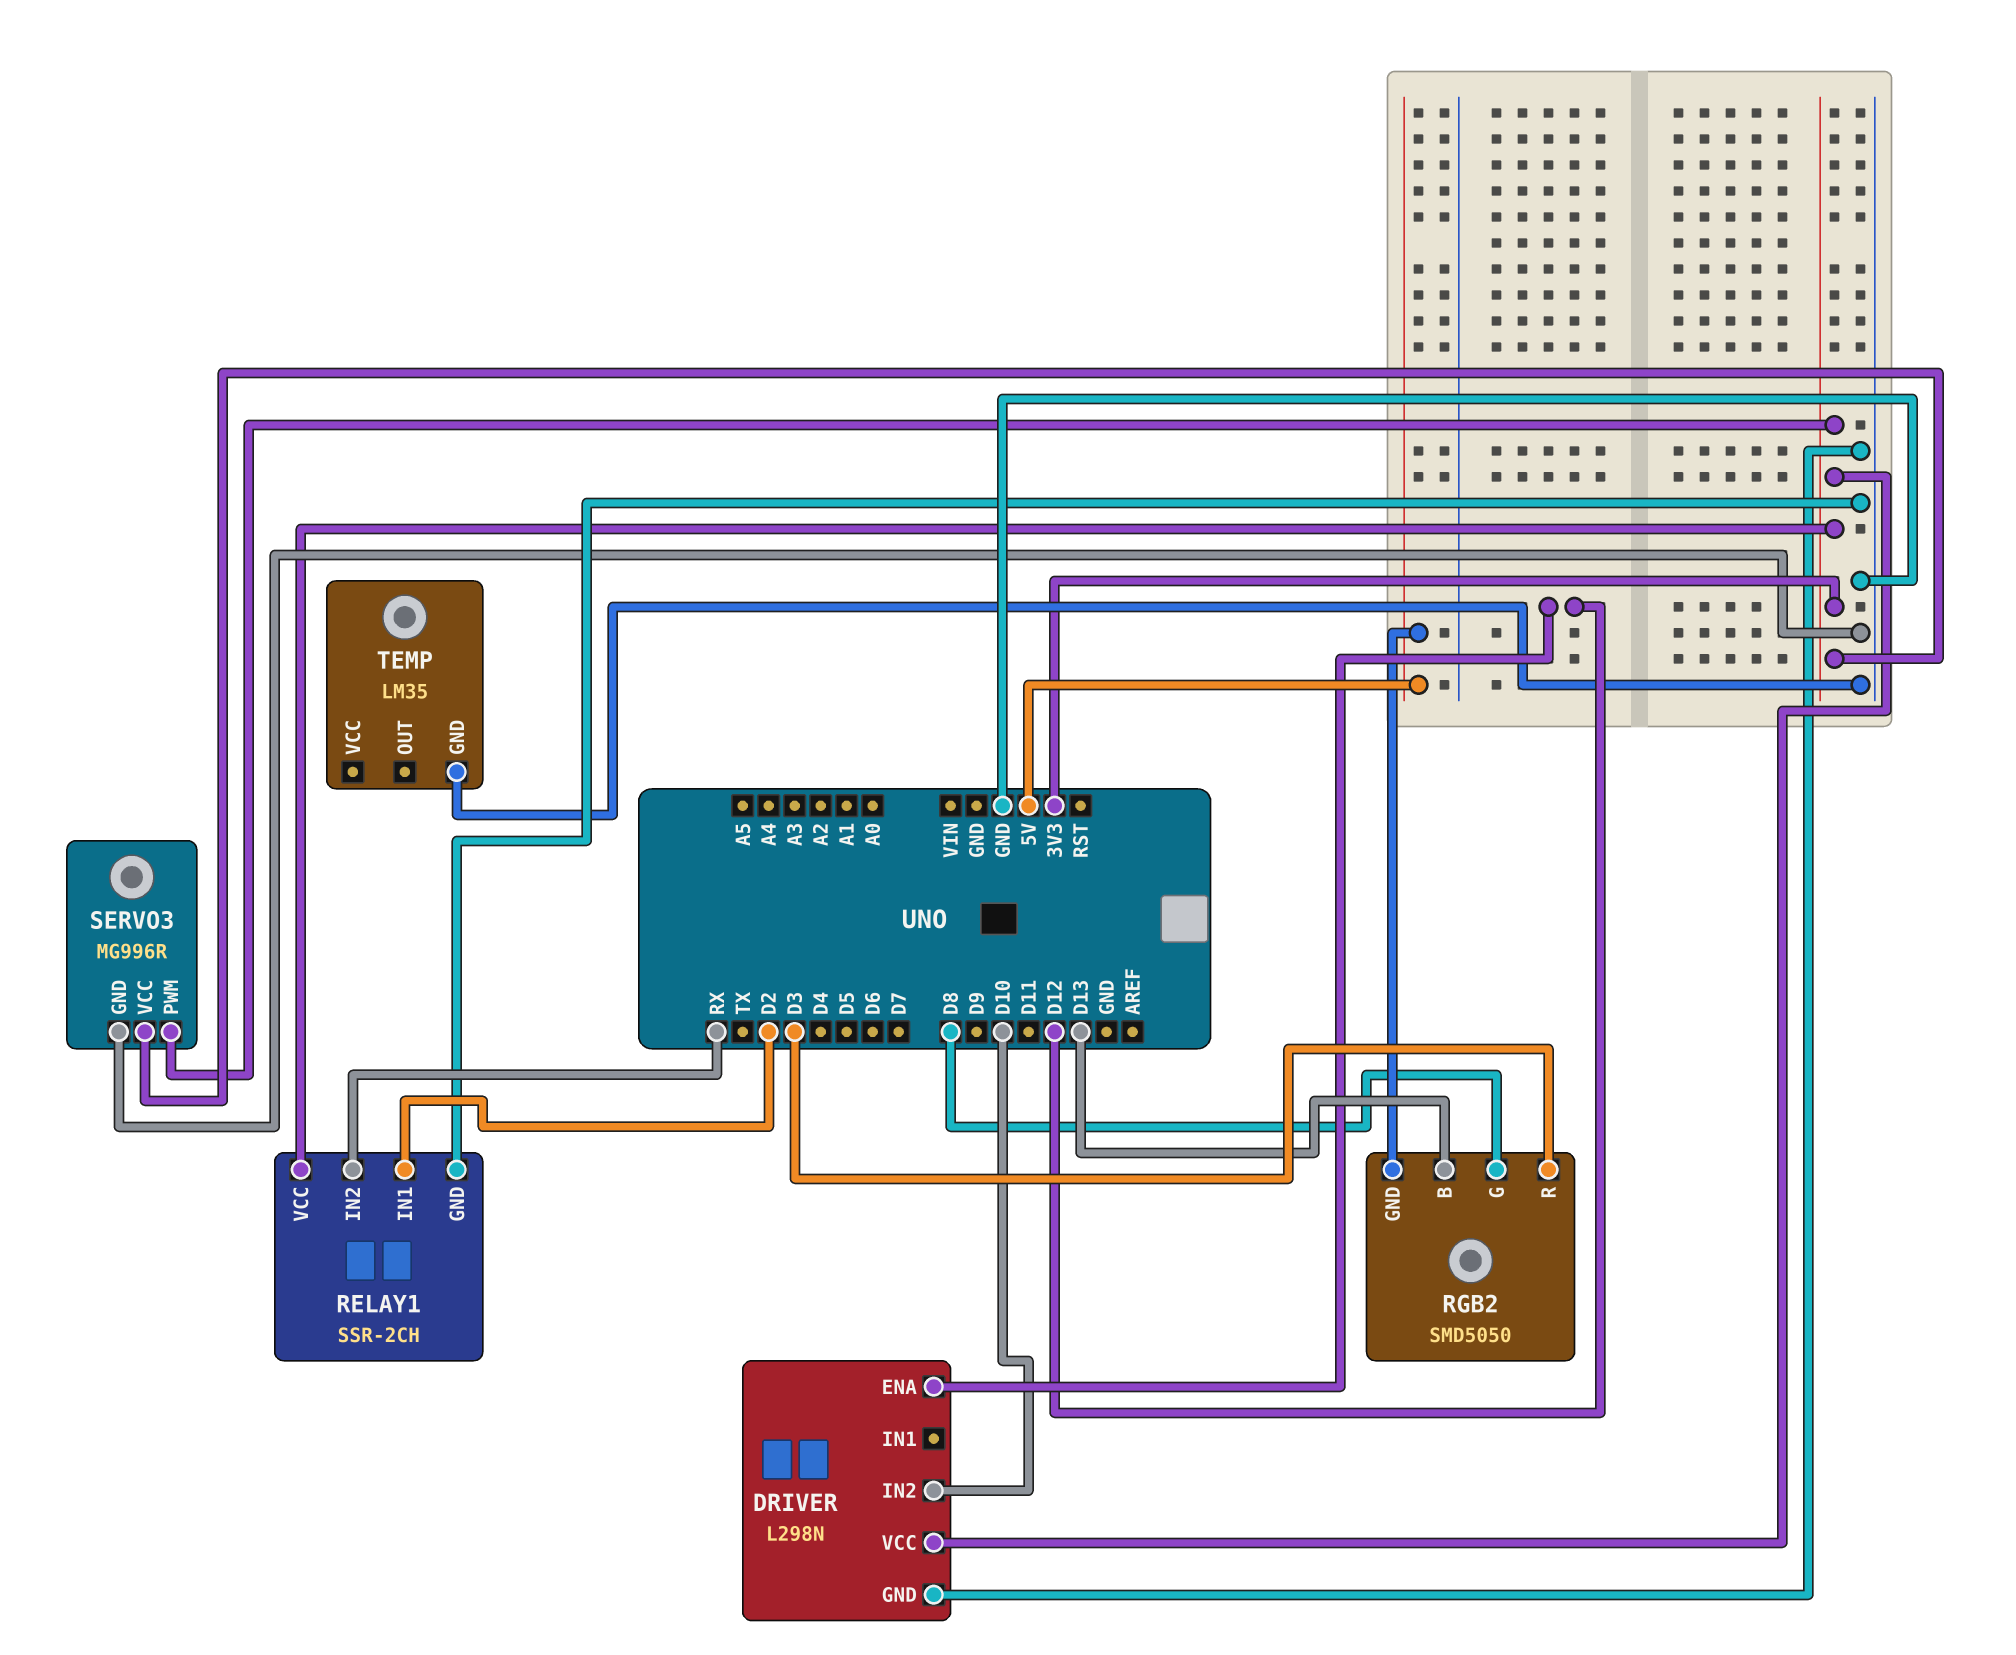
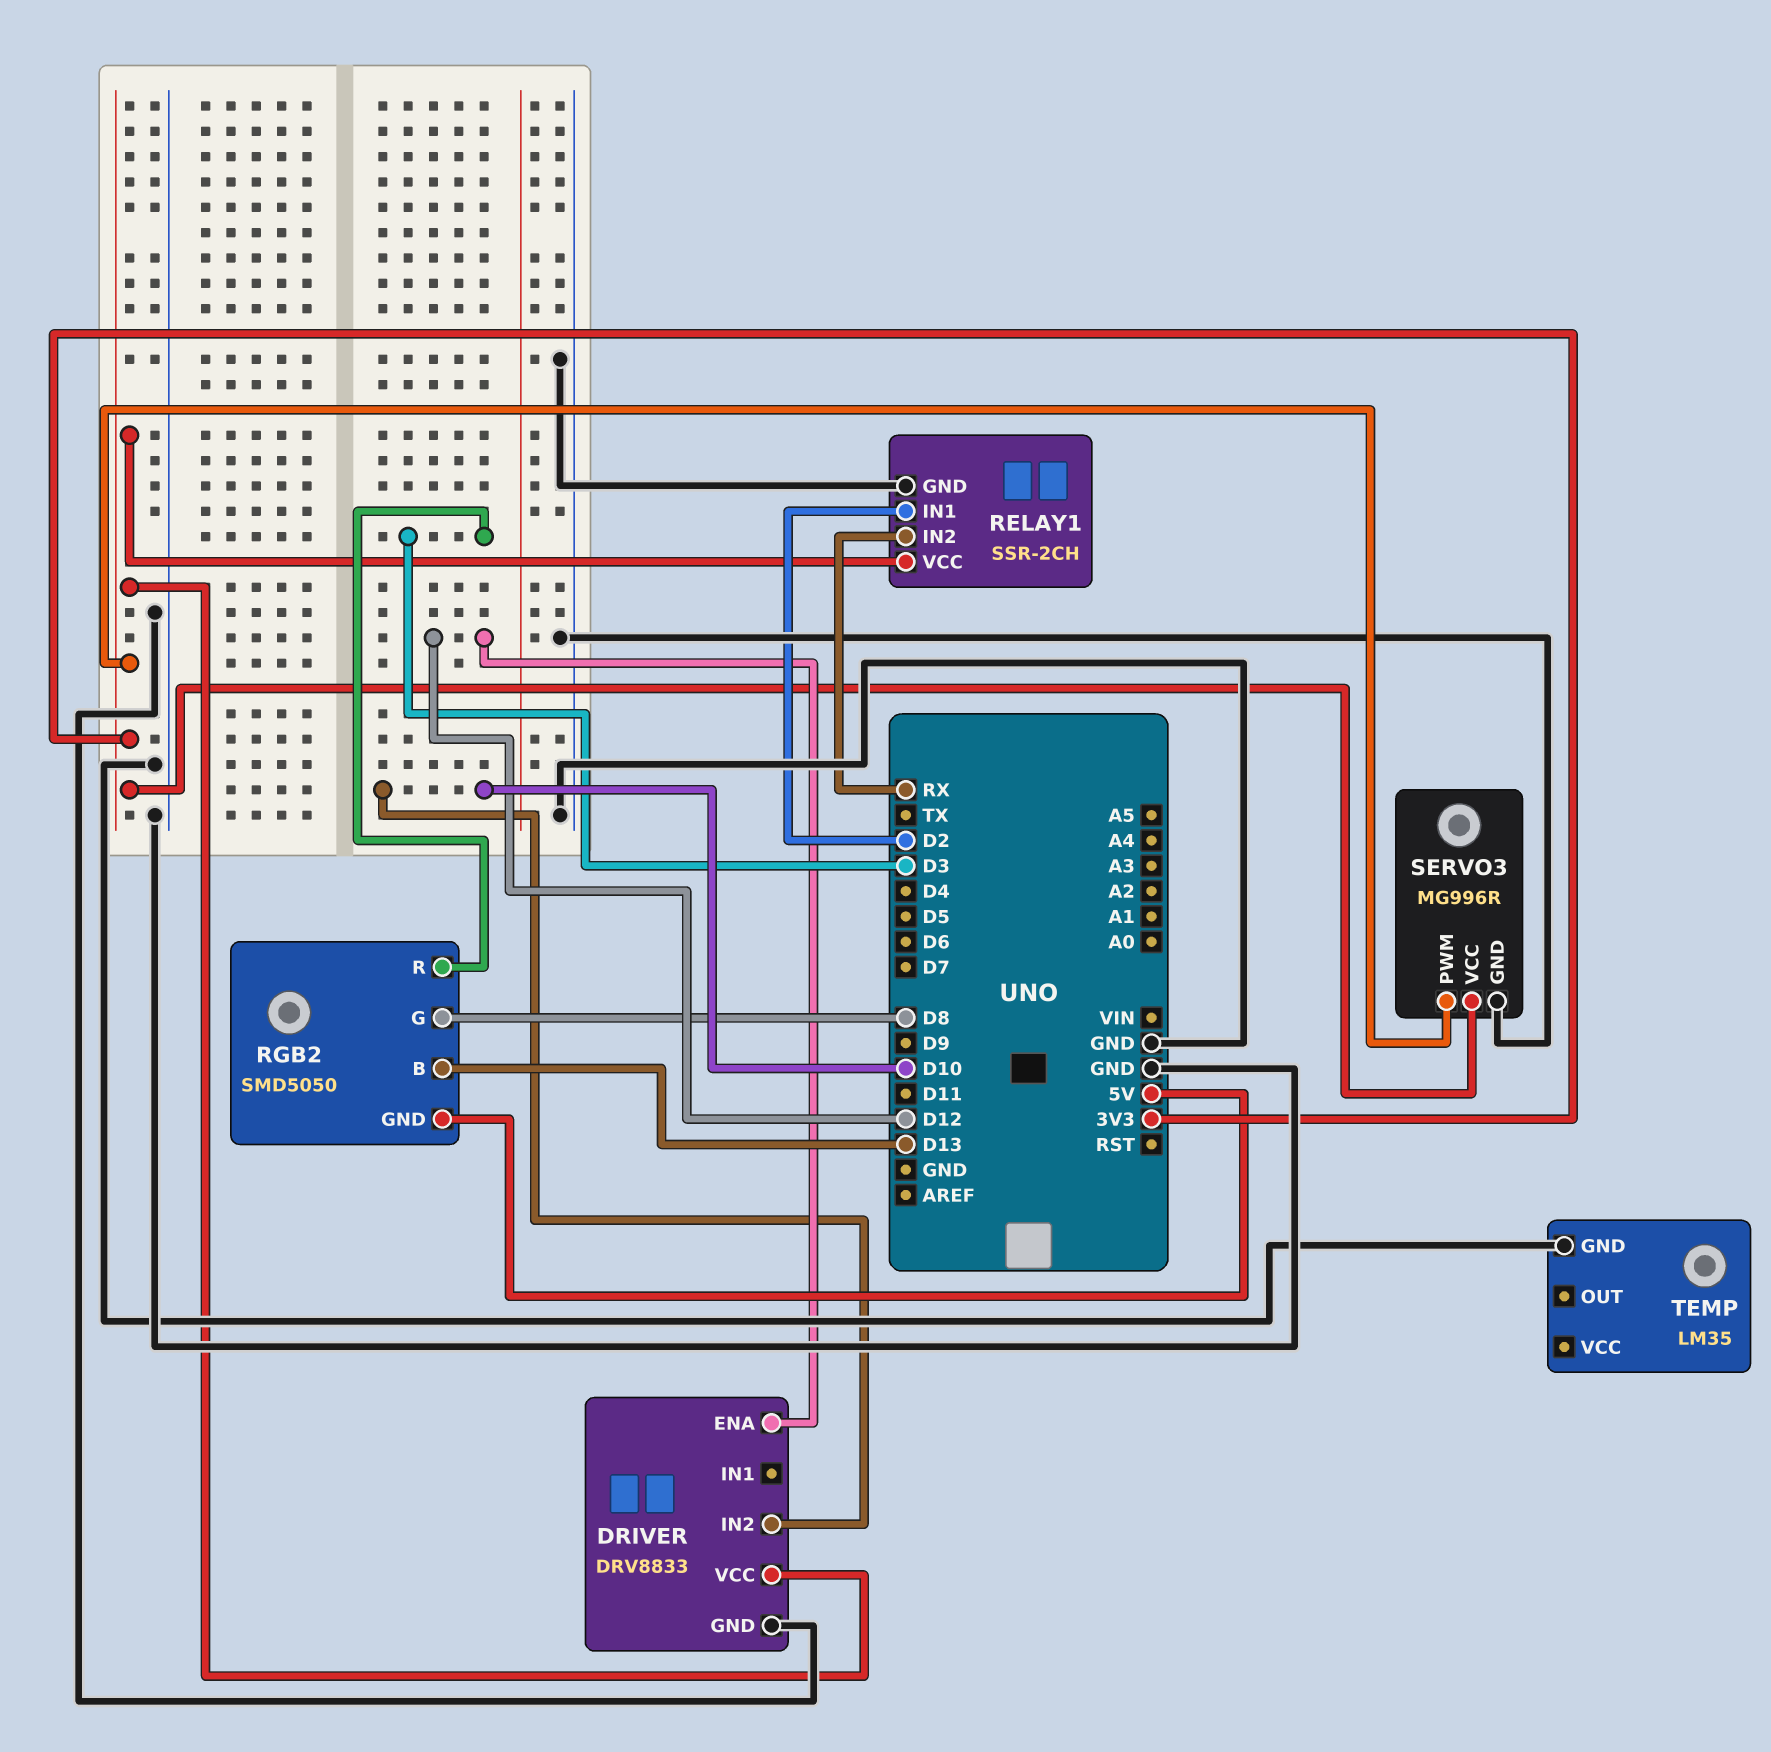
DRIVER: L298N -> DRV8833

